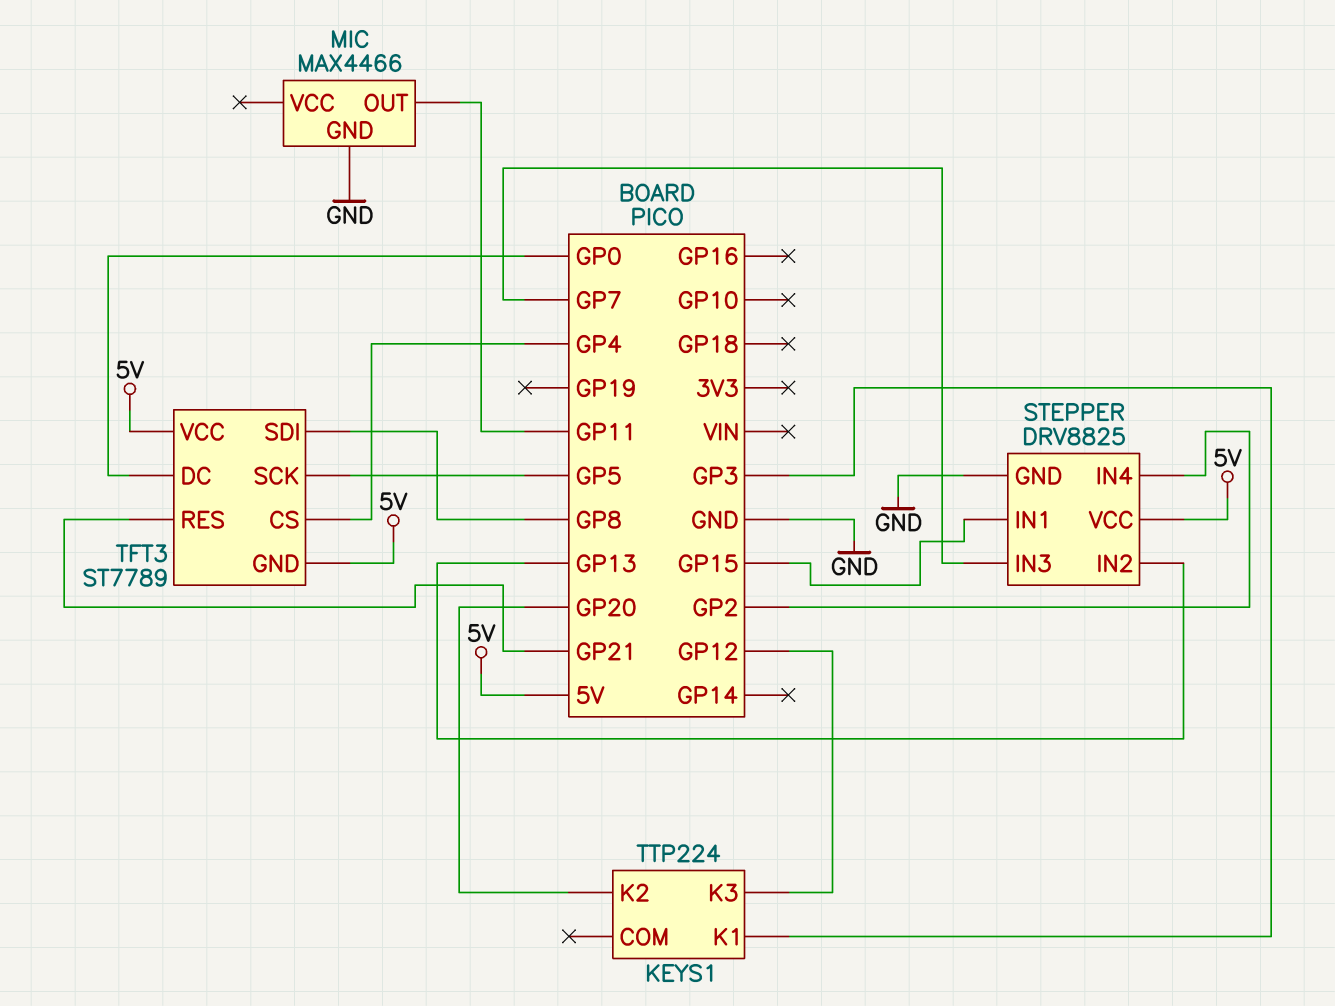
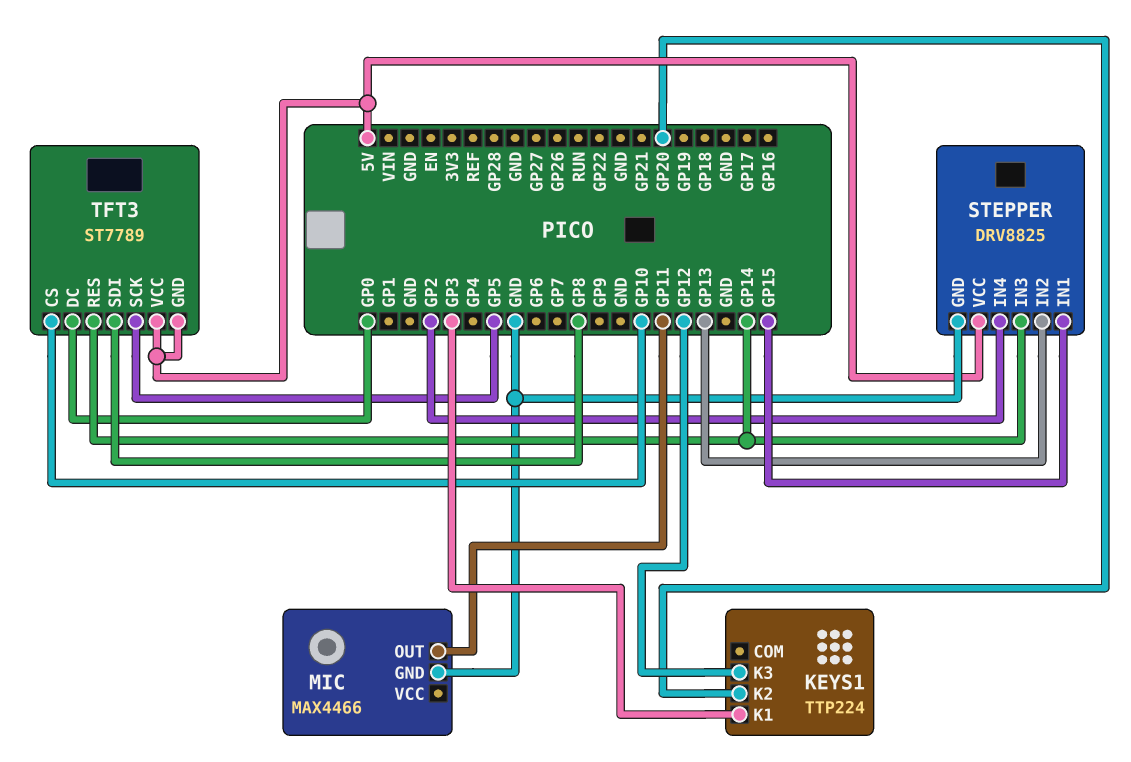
STEPPER pin IN3: GP7 -> GP14
TFT3 pin CS: GP4 -> GP10
TFT3 pin RES: GP21 -> GP14

